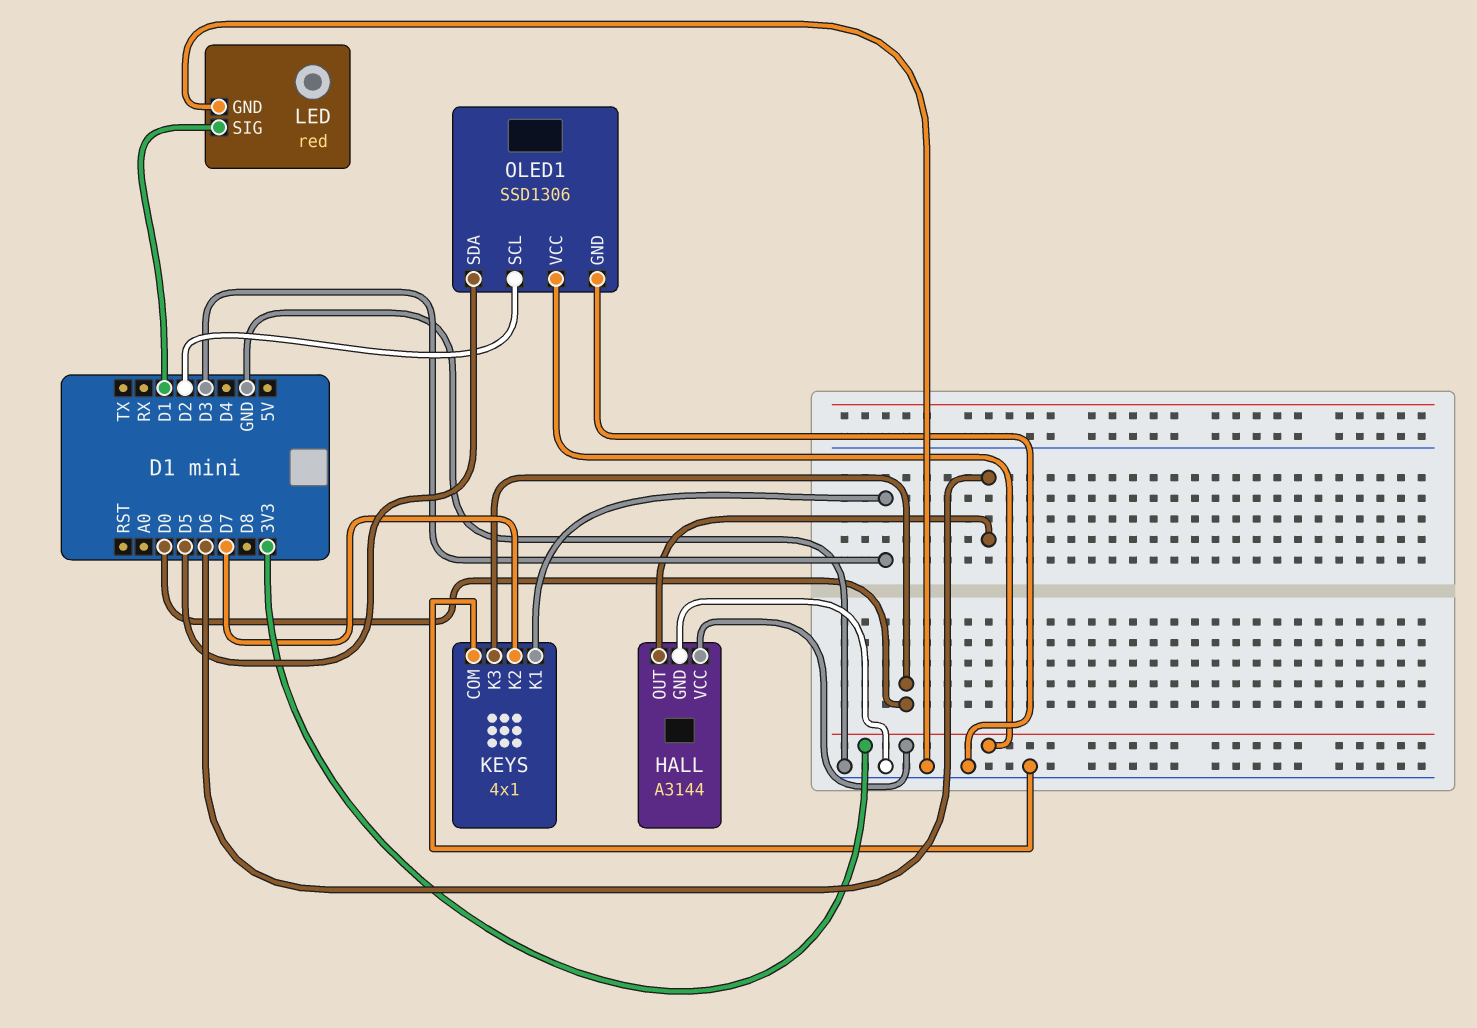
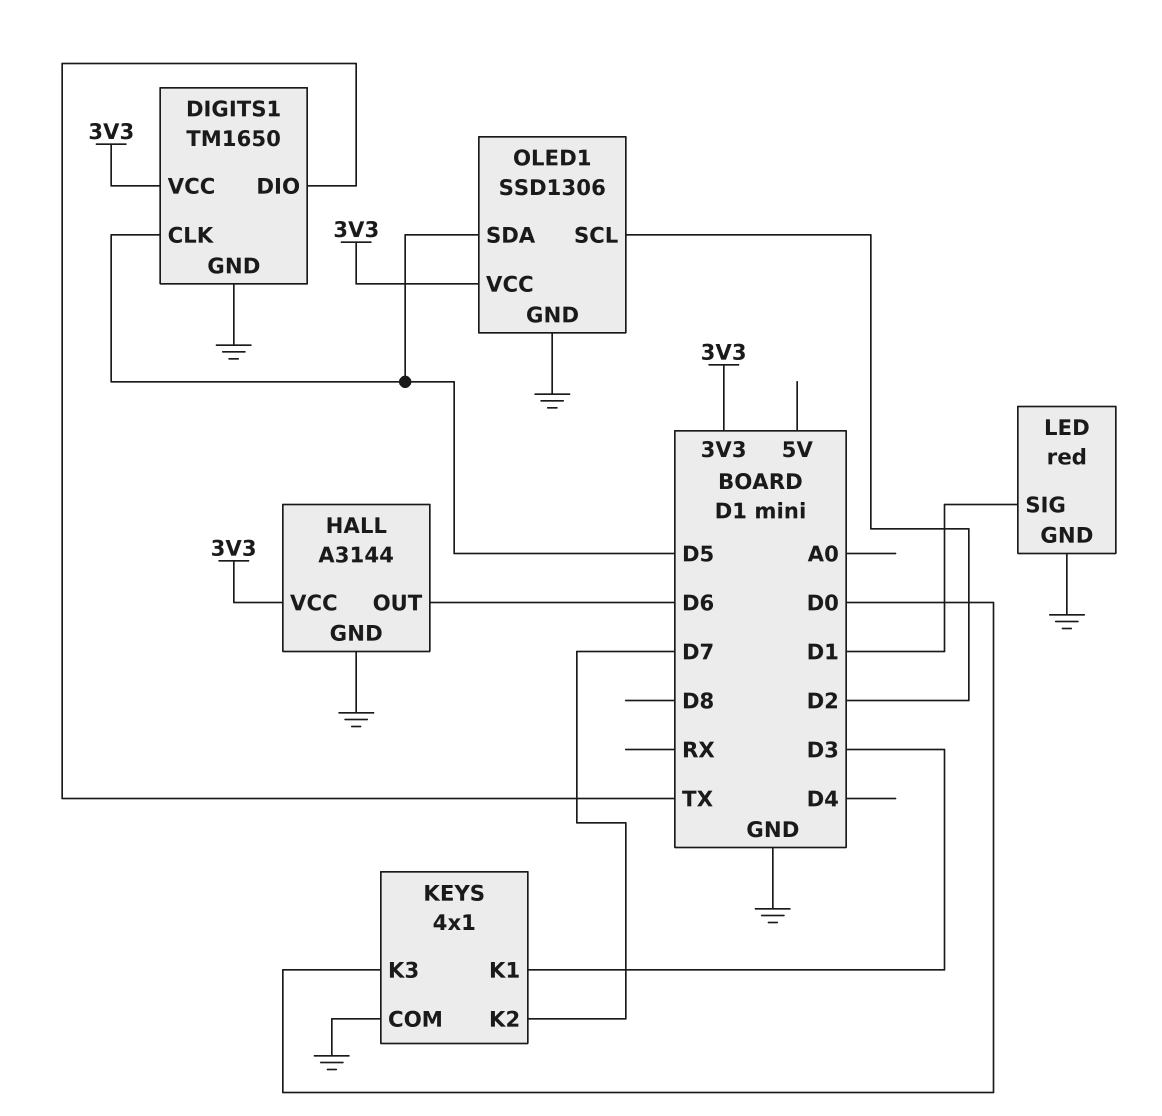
DIGITS1: none -> TM1650
DIGITS1 pin CLK: none -> D5
DIGITS1 pin DIO: none -> TX
DIGITS1 pin GND: none -> GND
DIGITS1 pin VCC: none -> 3V3

